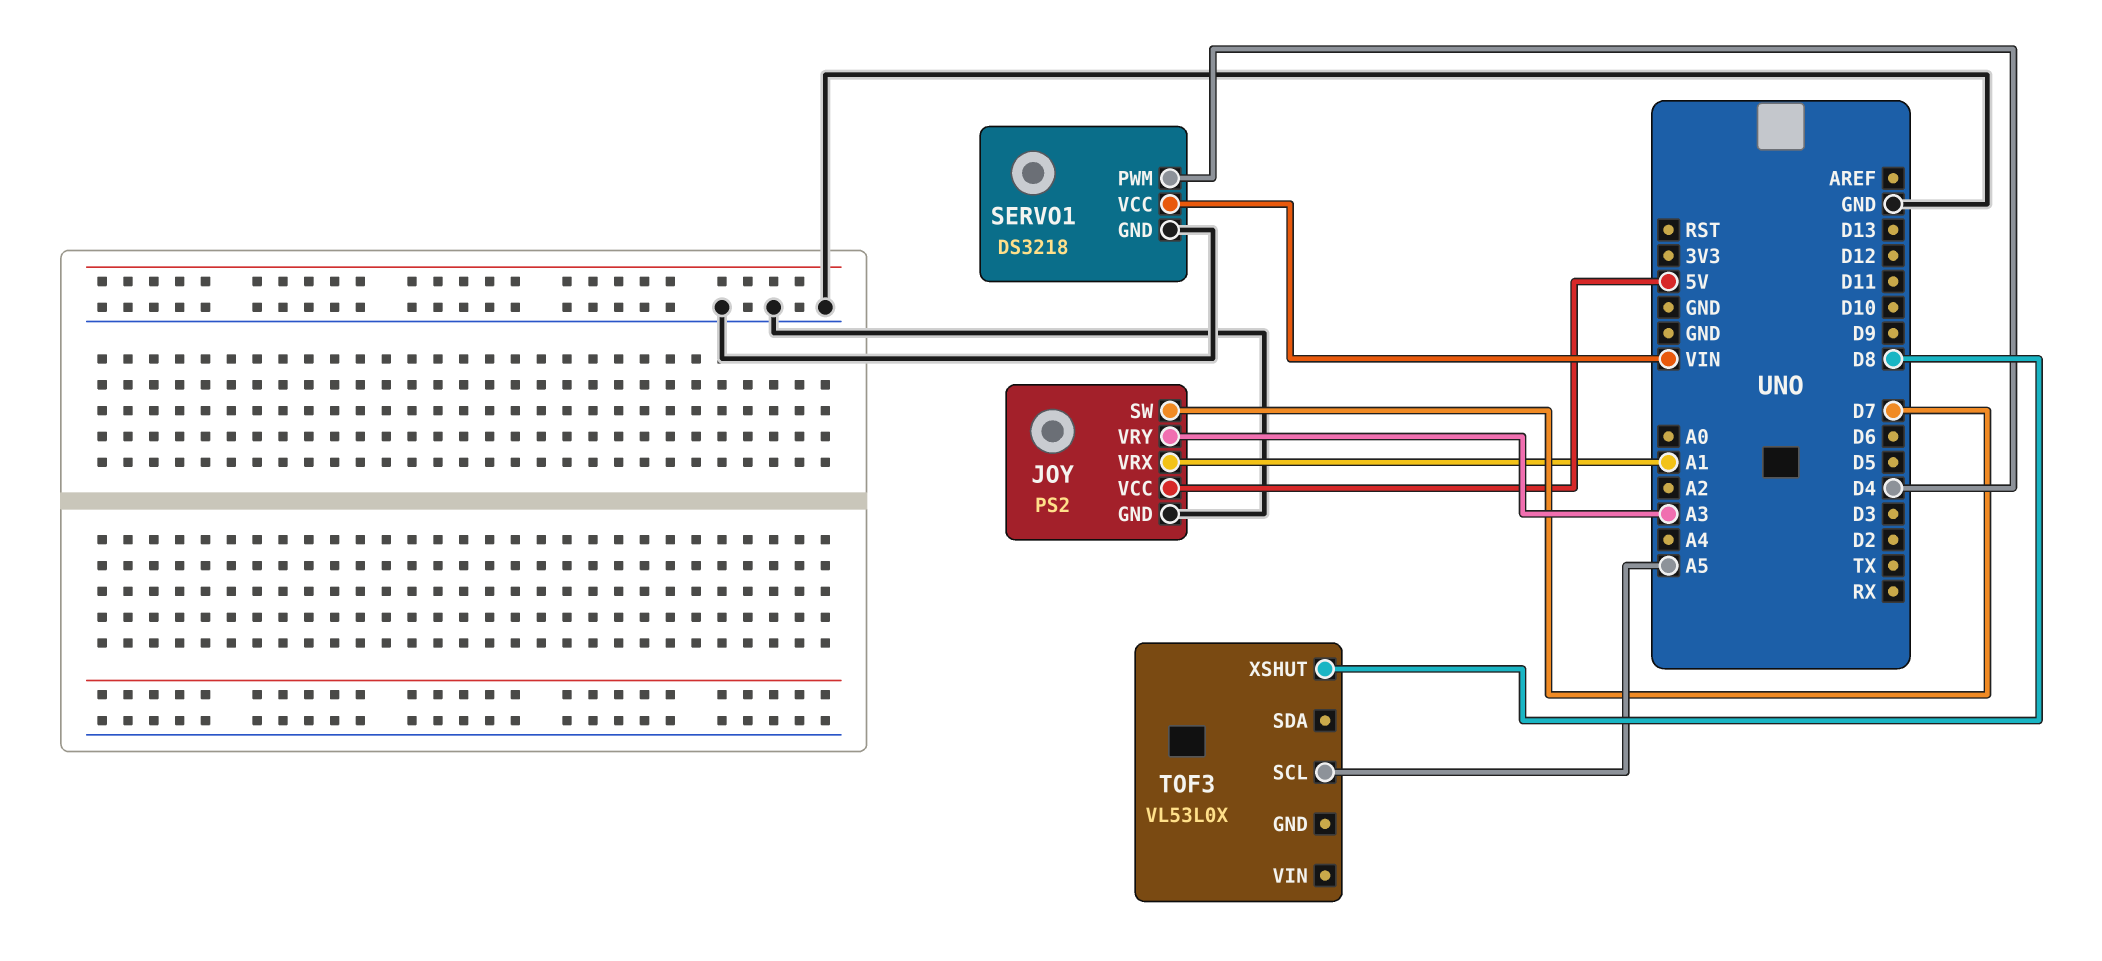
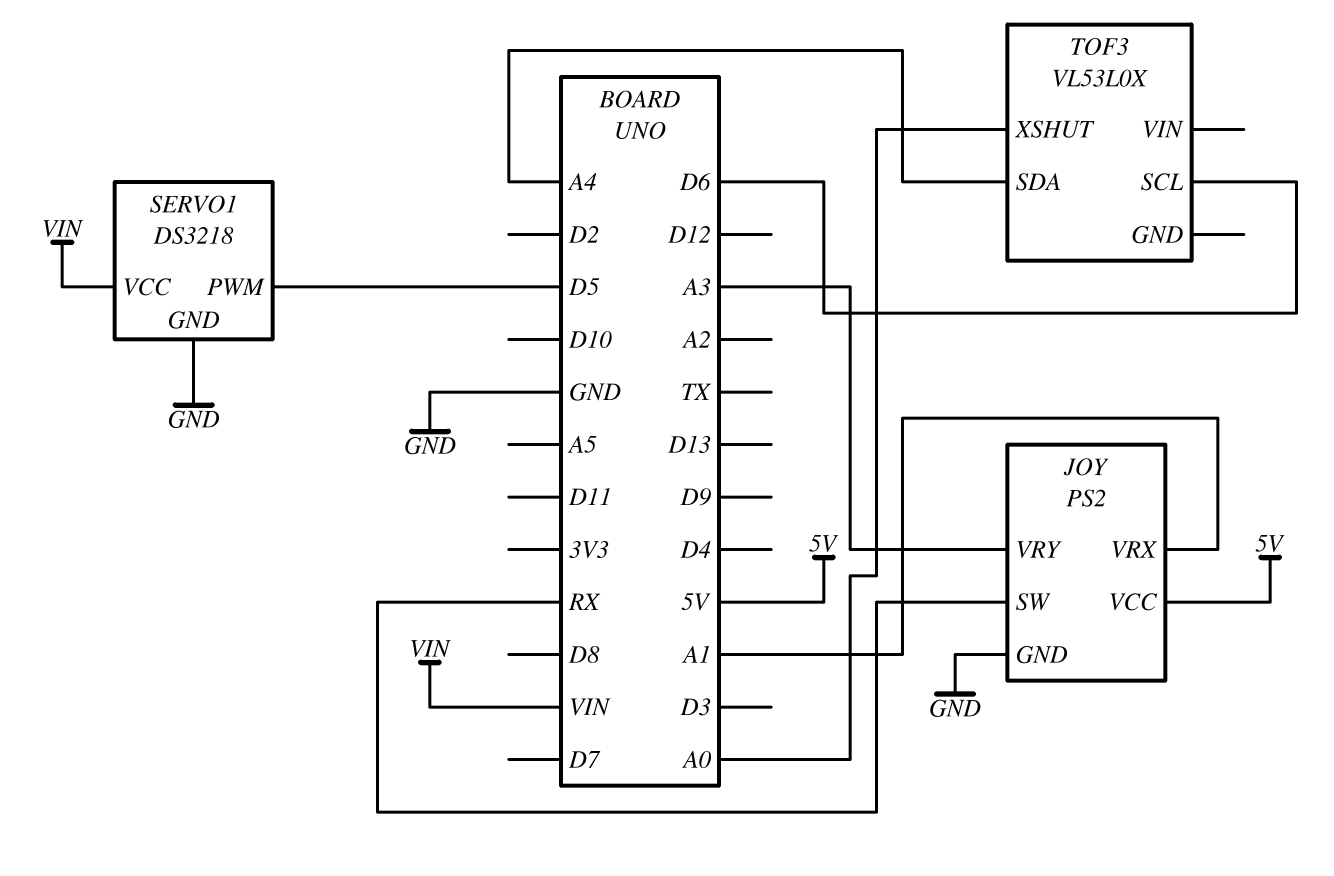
JOY pin SW: D7 -> RX
SERVO1 pin PWM: D4 -> D5
TOF3 pin SCL: A5 -> D6
TOF3 pin SDA: none -> A4
TOF3 pin XSHUT: D8 -> A0

